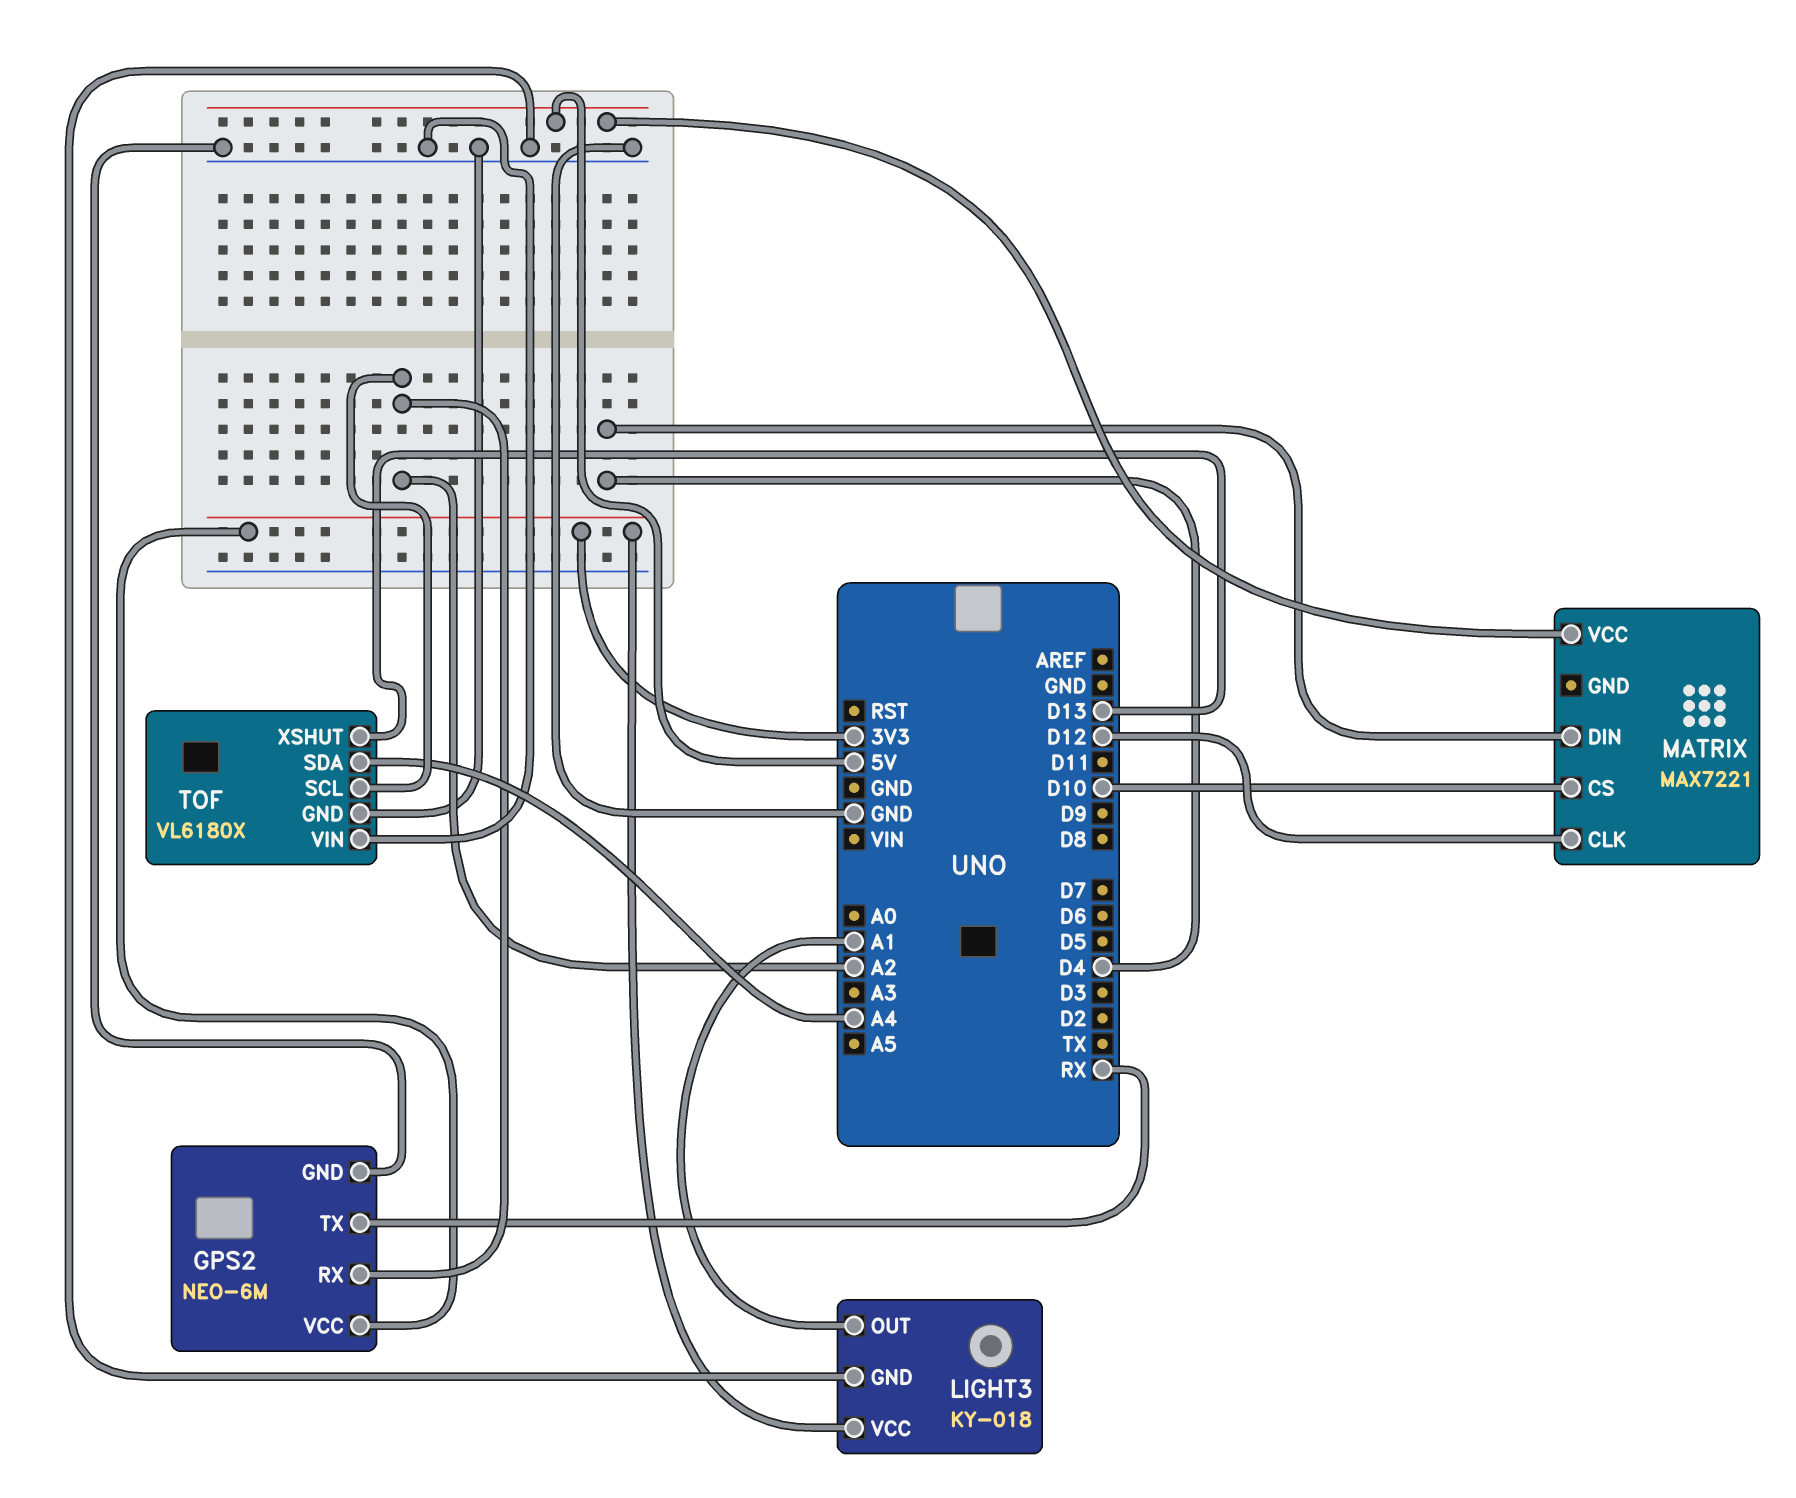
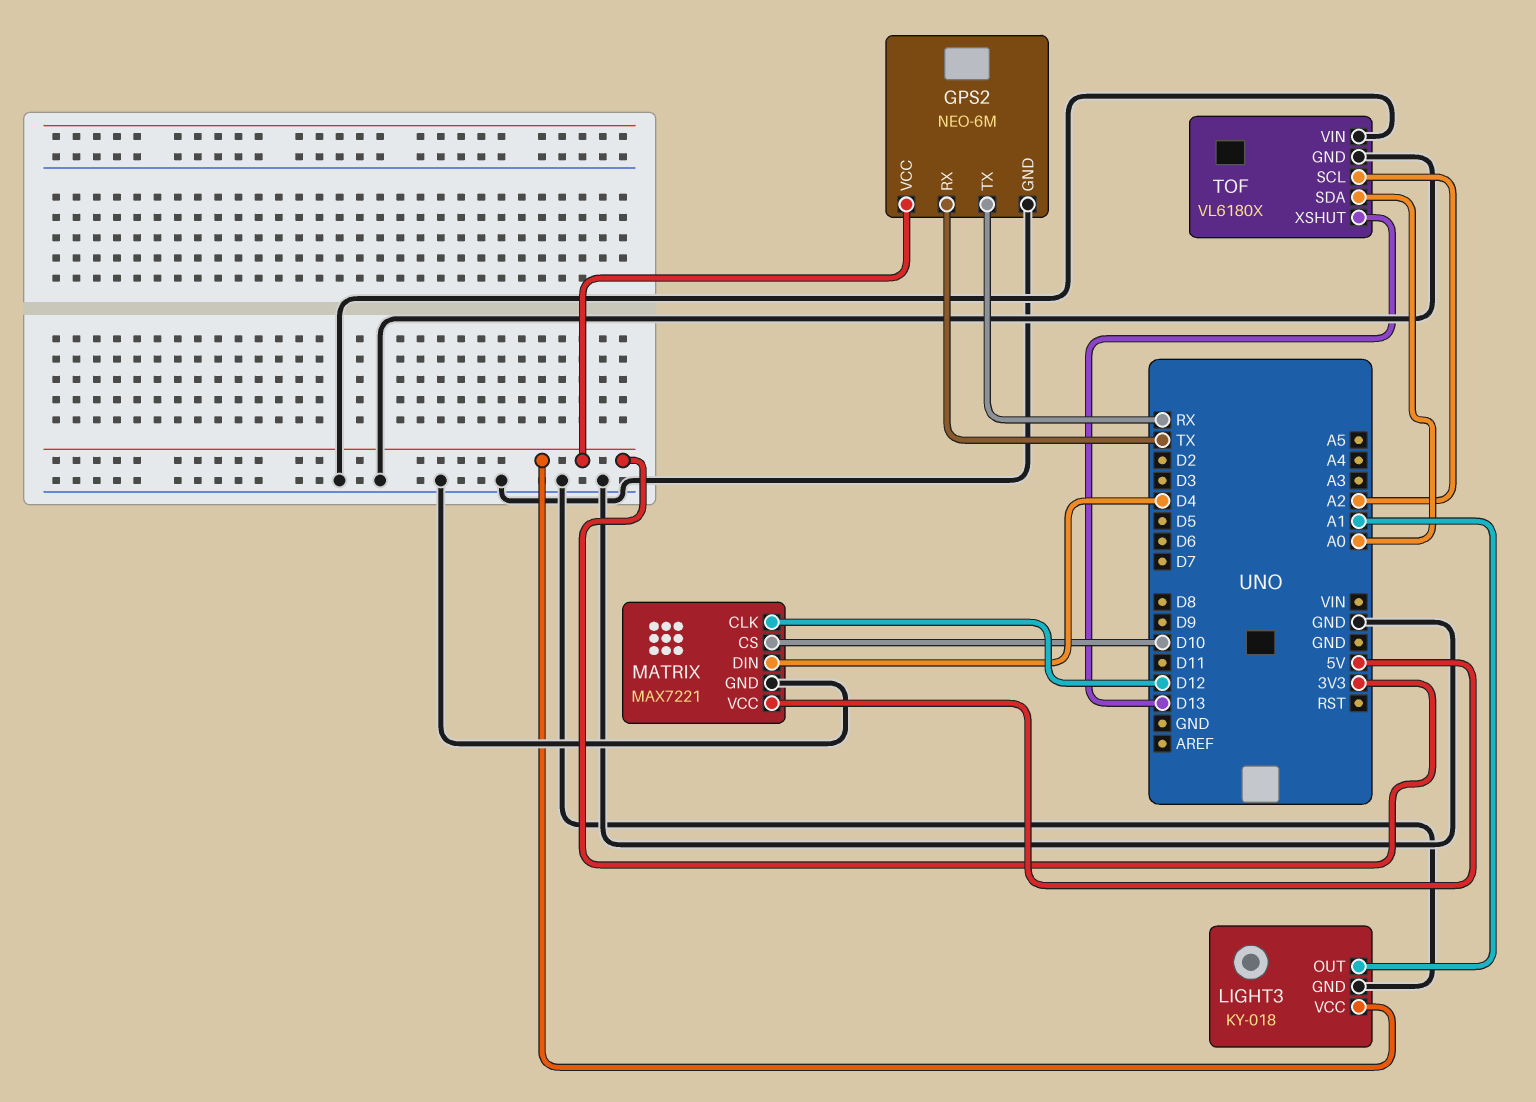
GPS2 pin RX: A2 -> TX
MATRIX pin GND: none -> GND
TOF pin SDA: A4 -> A0

